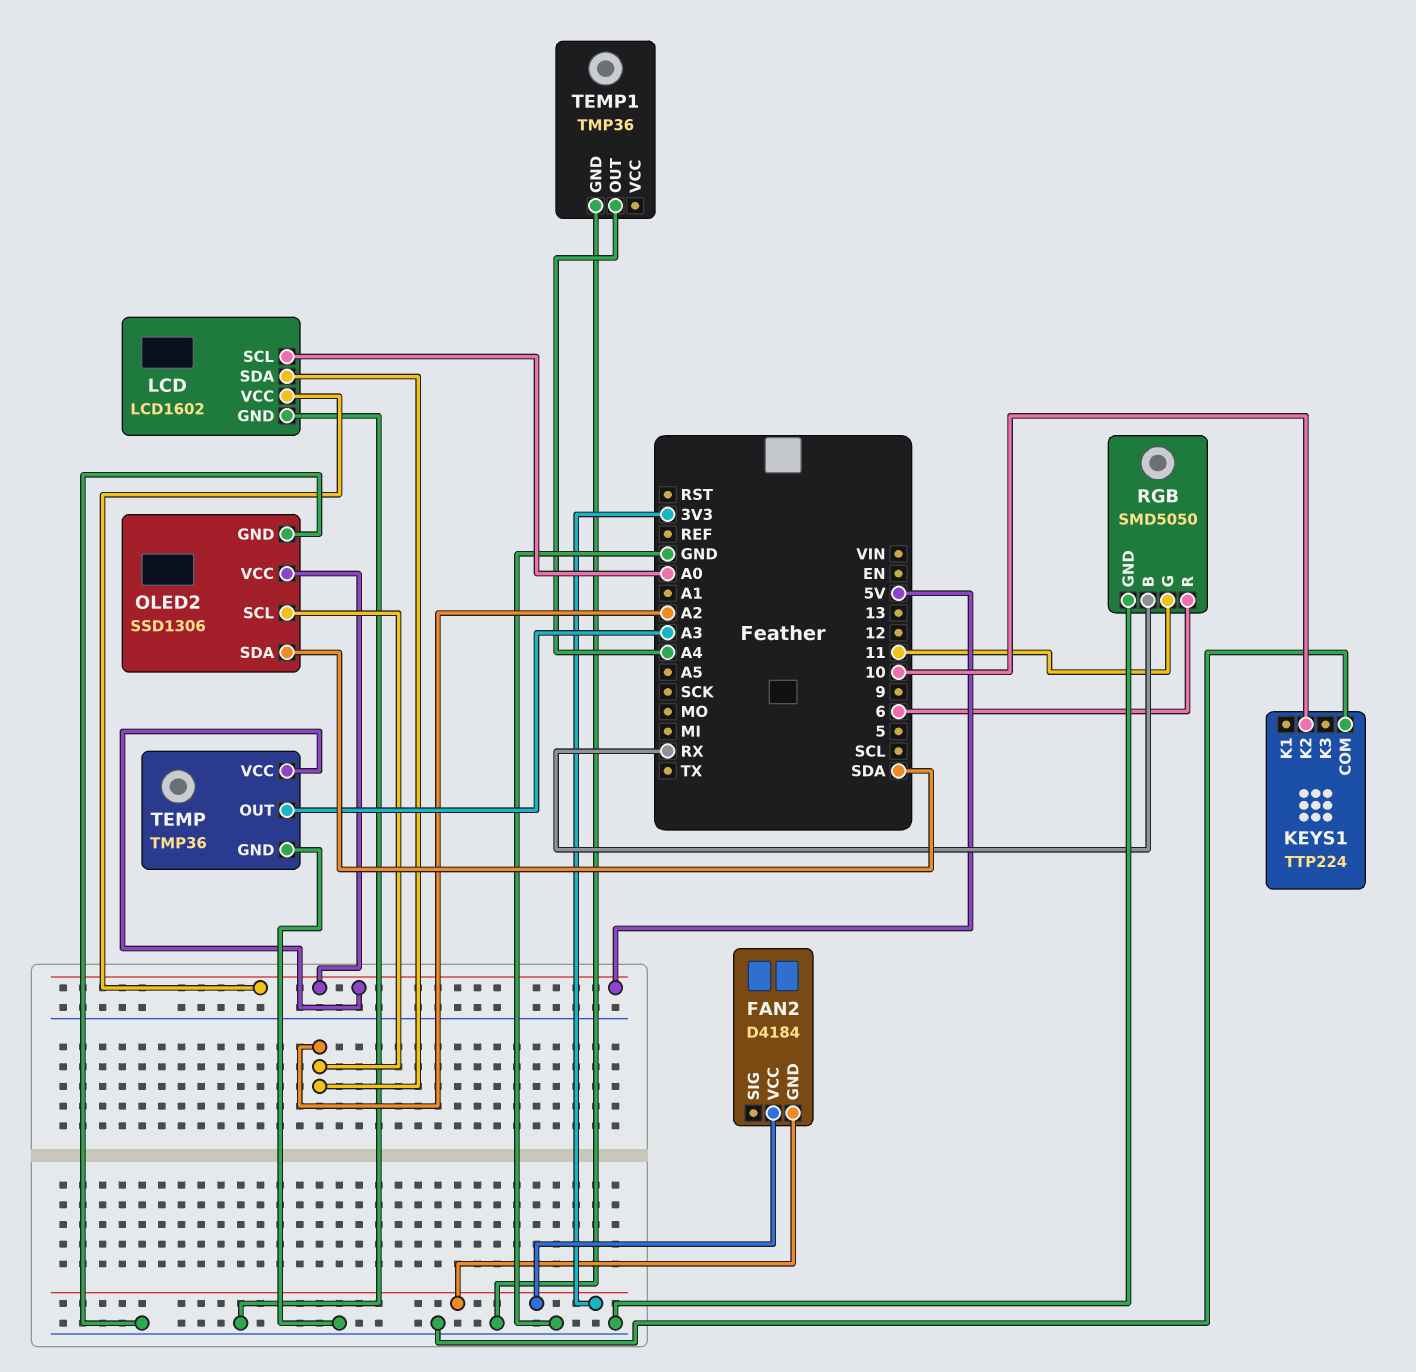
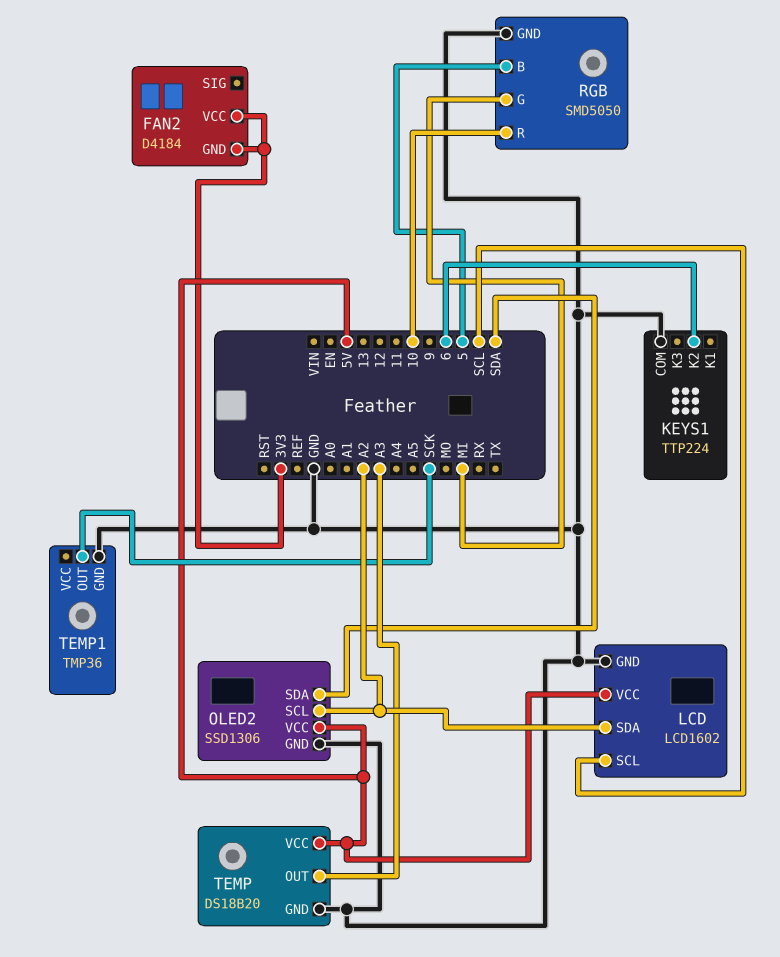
KEYS1 pin K2: 10 -> 6
LCD pin SCL: A0 -> SCL
RGB pin B: RX -> 5
RGB pin G: 11 -> MI
RGB pin R: 6 -> 10
TEMP: TMP36 -> DS18B20
TEMP1 pin OUT: A4 -> SCK

